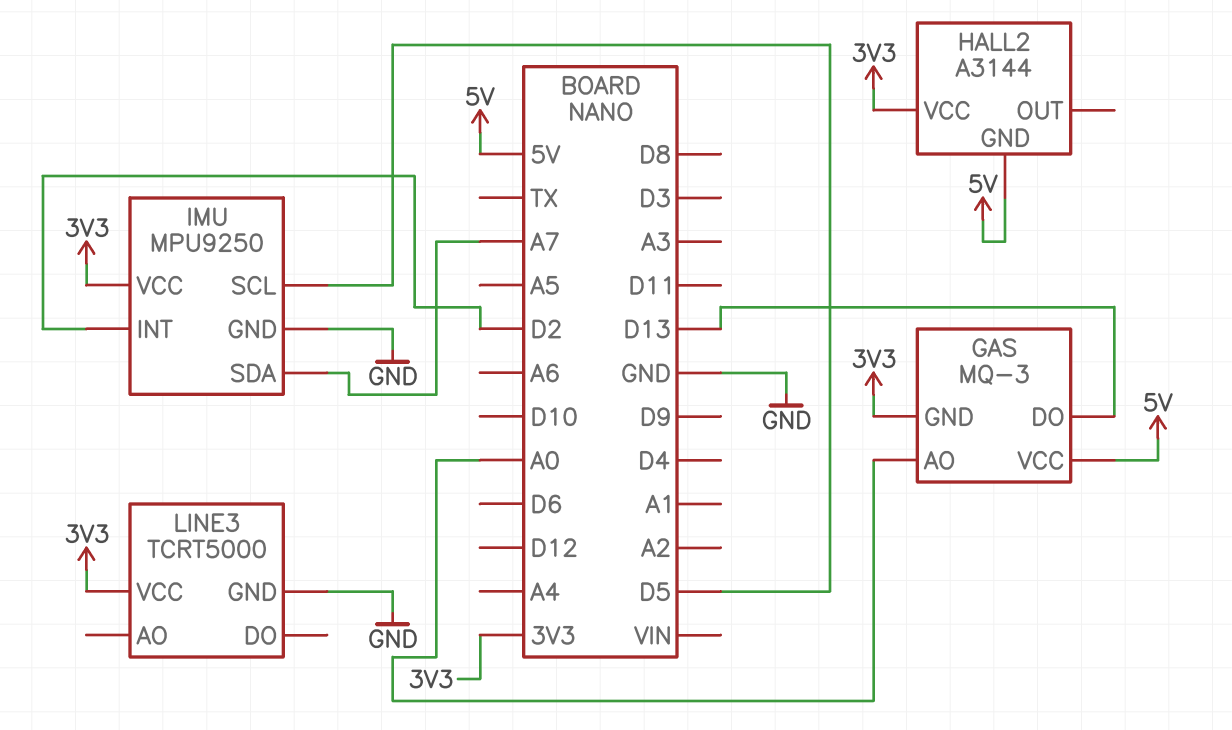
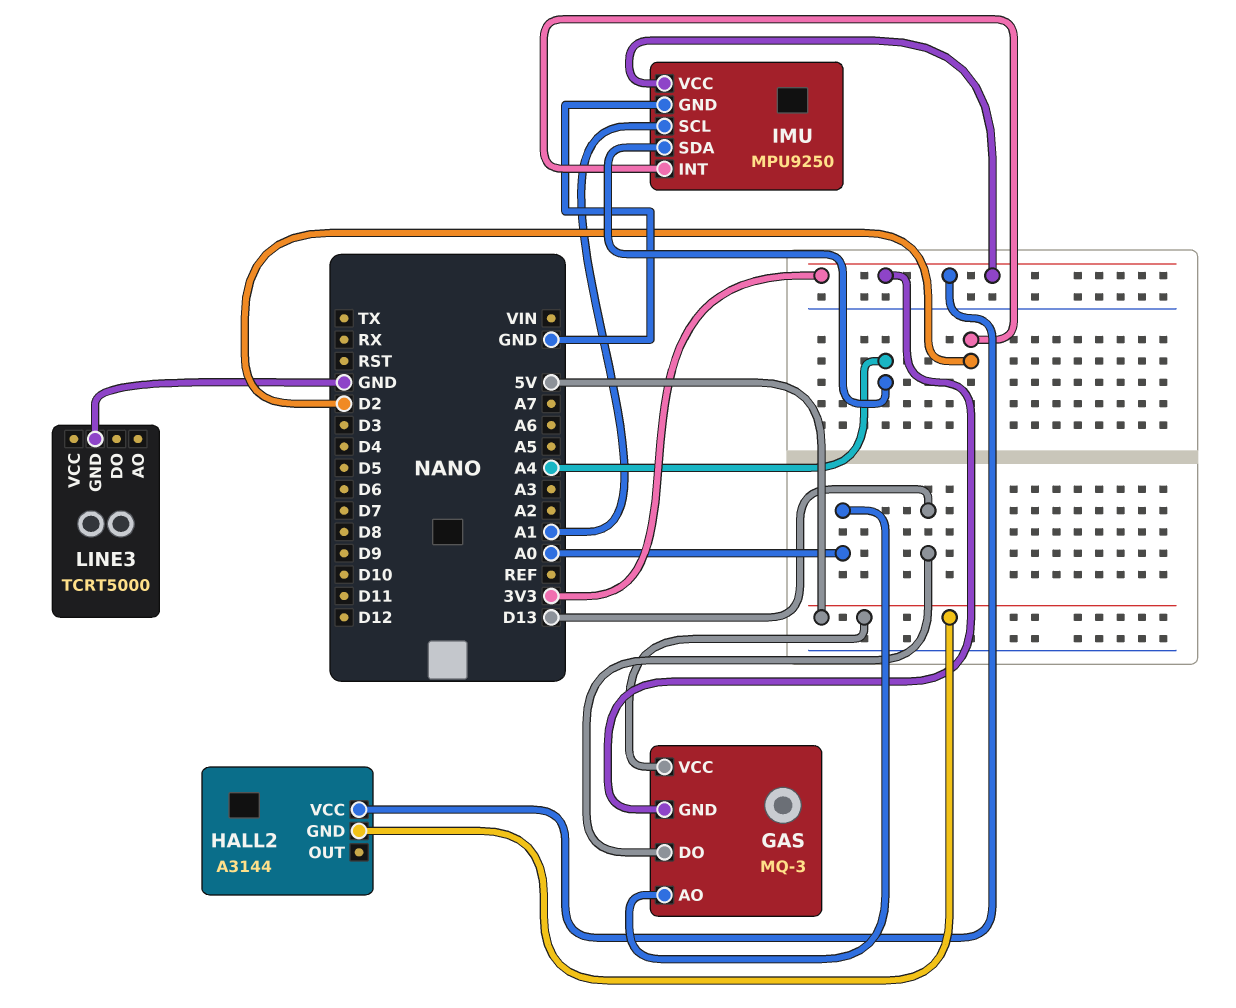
IMU pin SCL: D5 -> A1
IMU pin SDA: A7 -> A4
LINE3 pin VCC: 3V3 -> none

